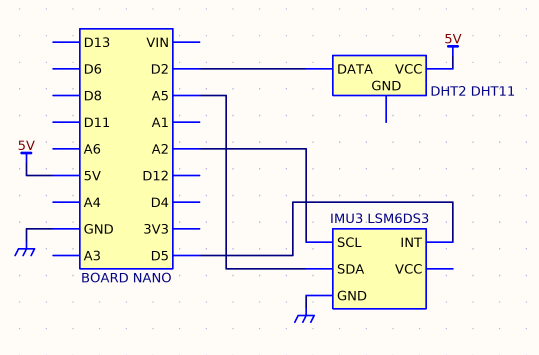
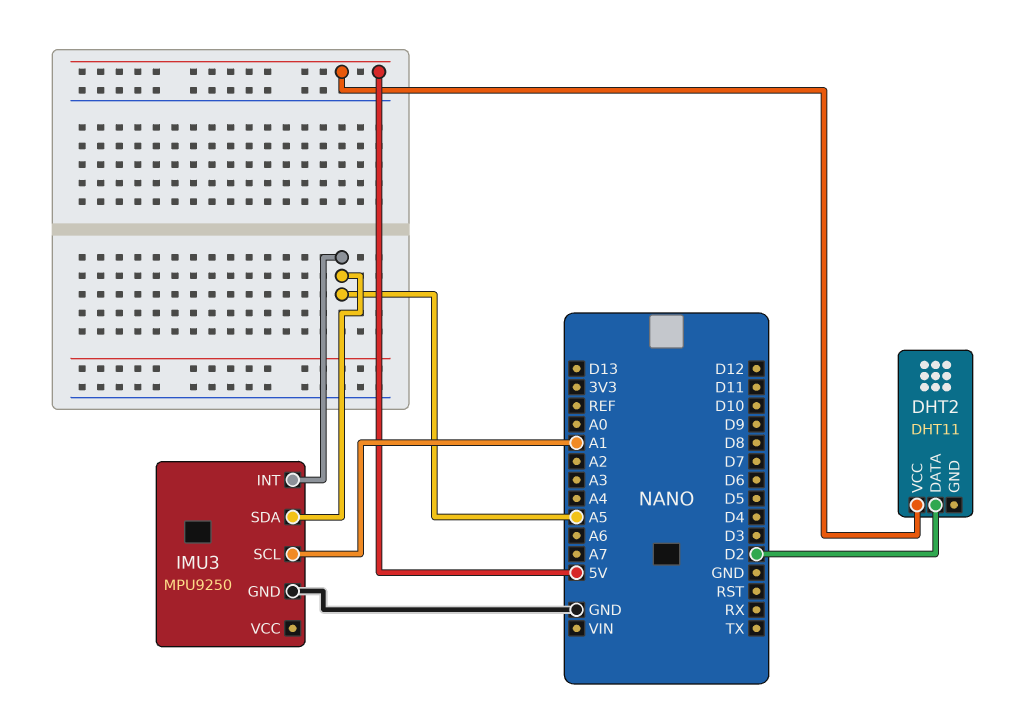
IMU3: LSM6DS3 -> MPU9250
IMU3 pin INT: D5 -> A5
IMU3 pin SCL: A2 -> A1

